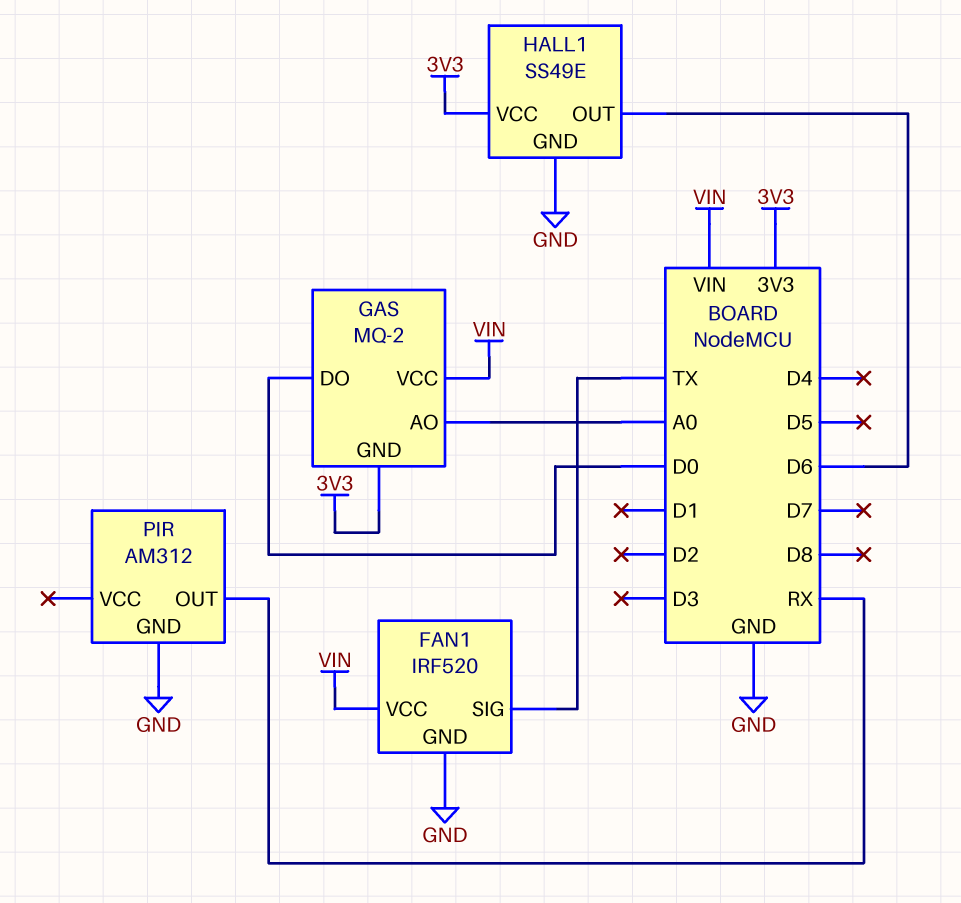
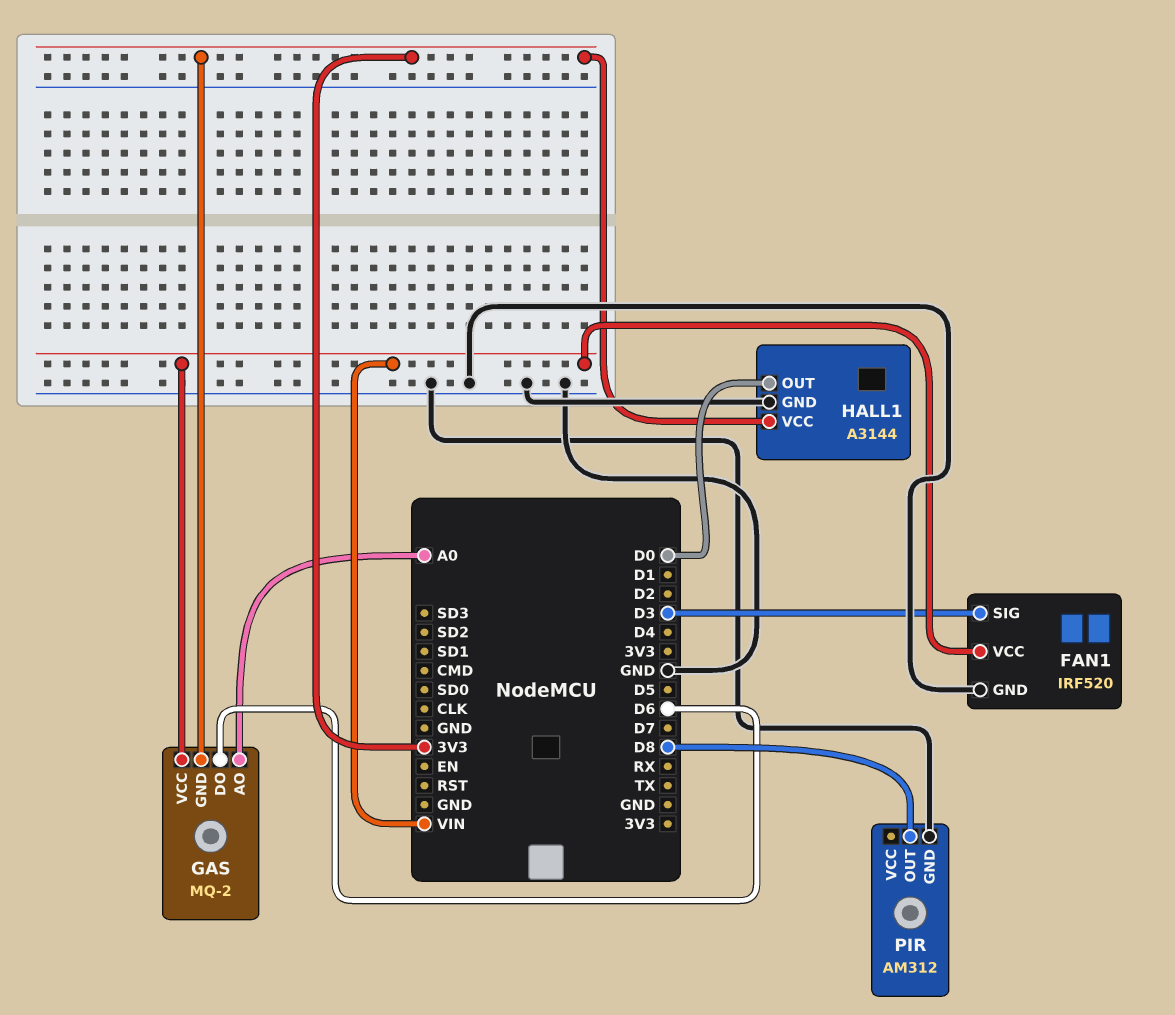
FAN1 pin SIG: TX -> D3
GAS pin DO: D0 -> D6
HALL1: SS49E -> A3144
HALL1 pin OUT: D6 -> D0
PIR pin OUT: RX -> D8

